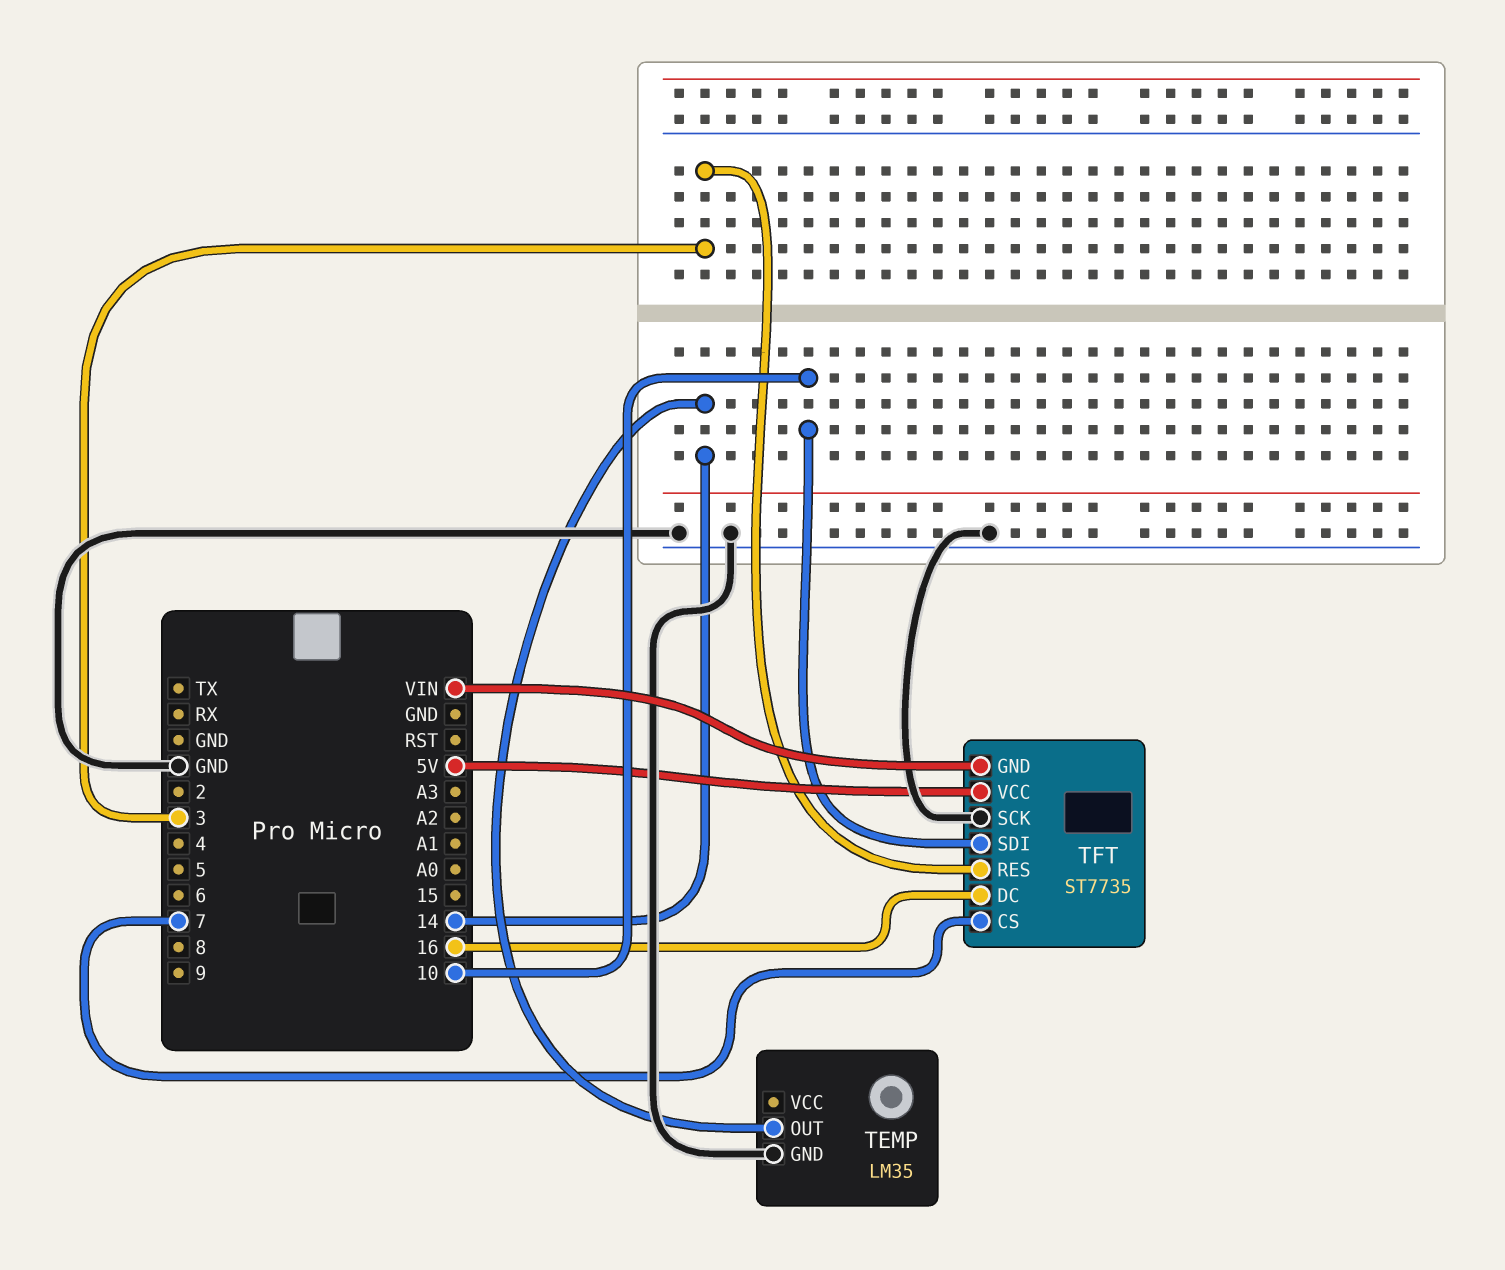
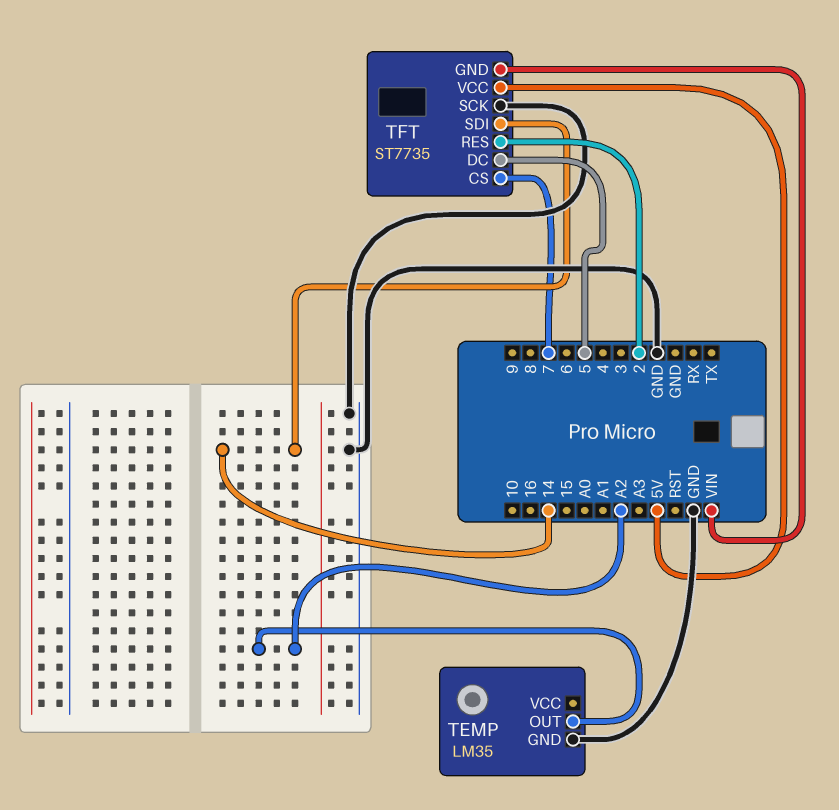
TEMP pin OUT: 14 -> A2
TFT pin DC: 16 -> 5
TFT pin RES: 3 -> 2
TFT pin SDI: 10 -> 14

